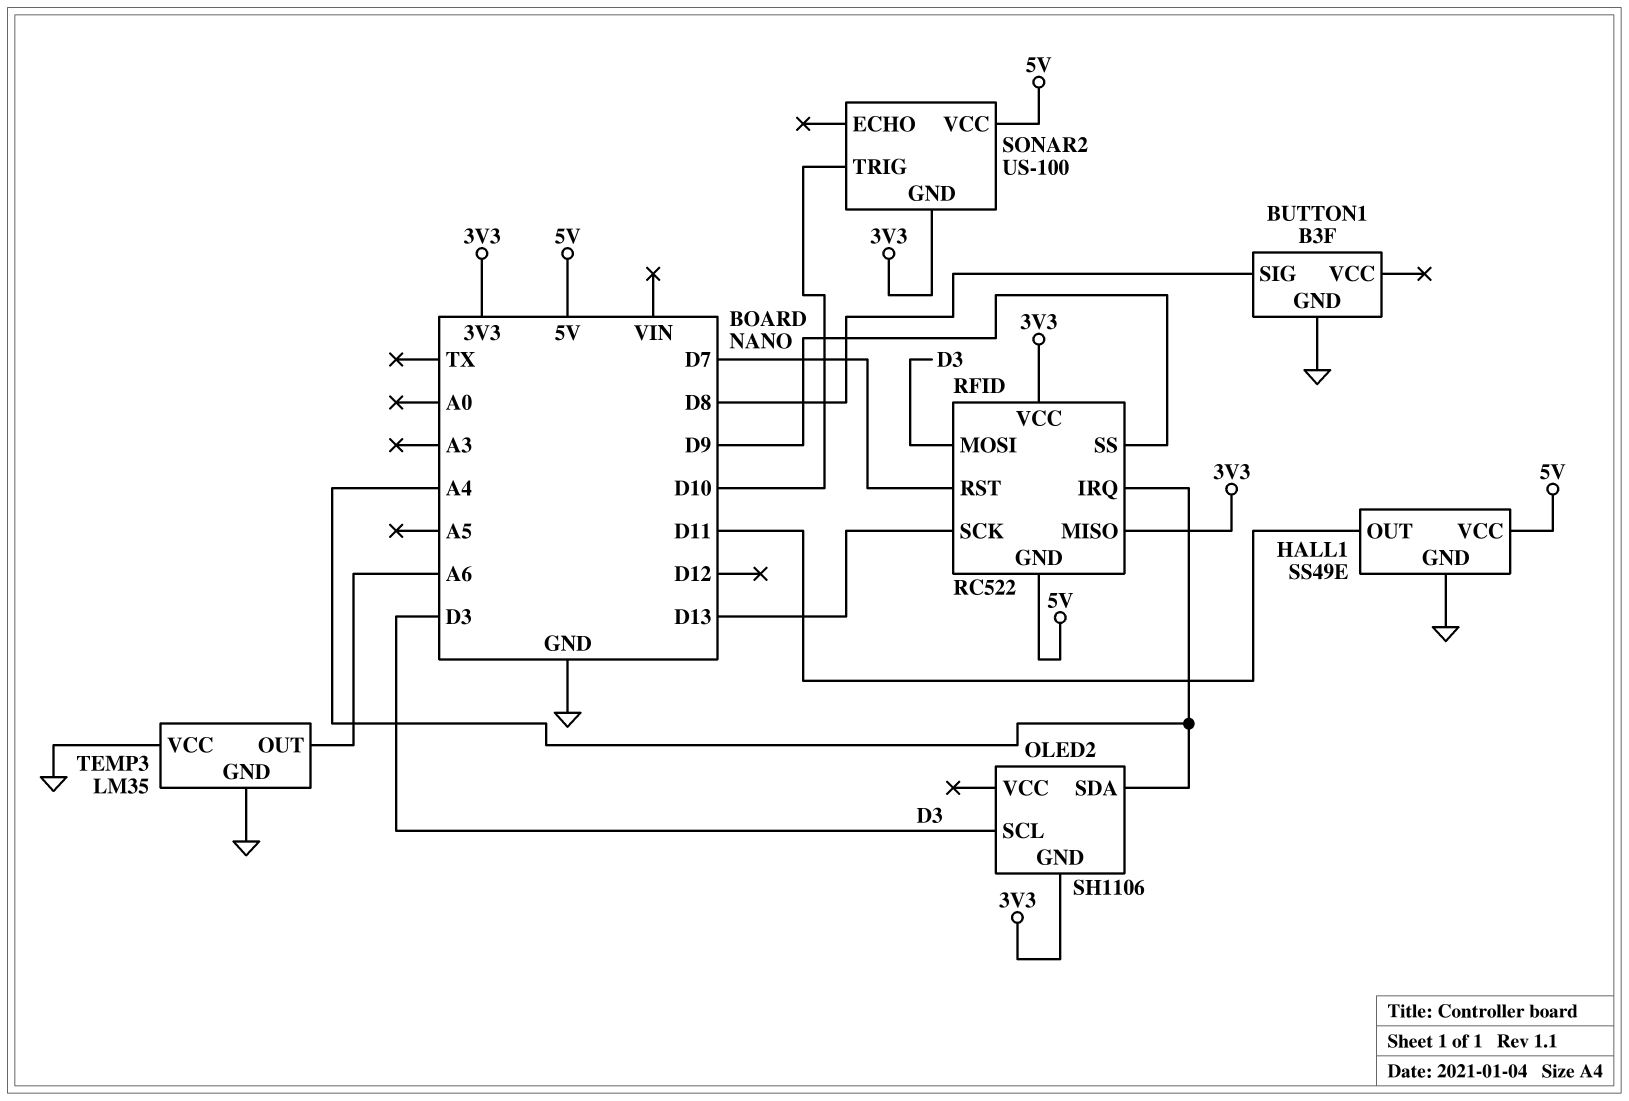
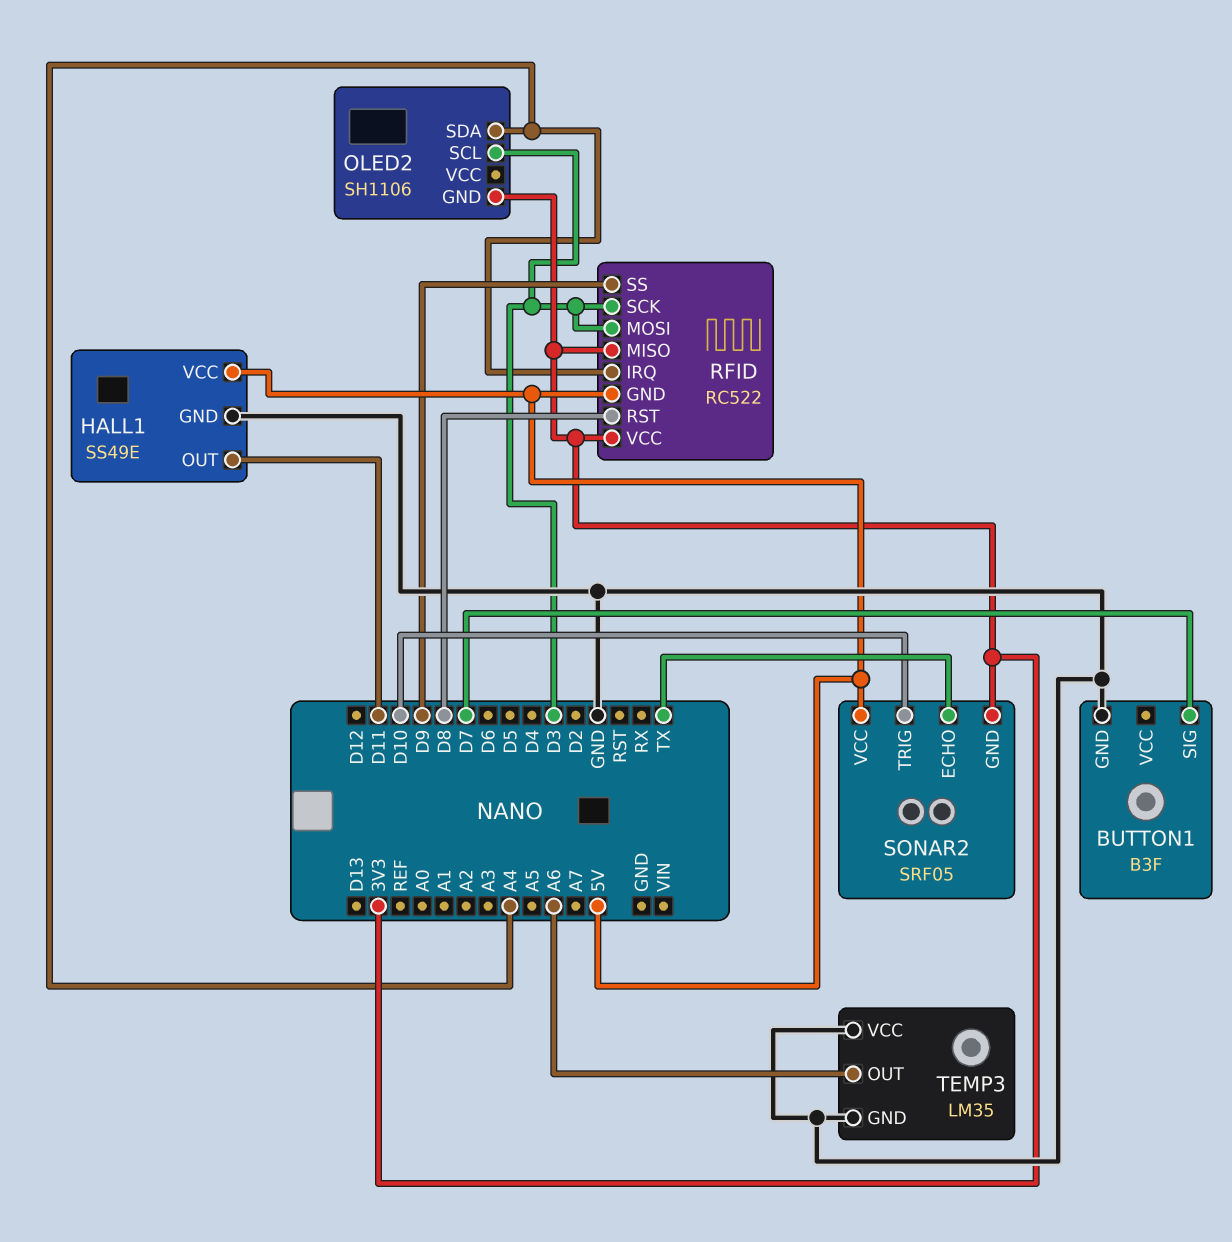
BUTTON1 pin SIG: D8 -> D7
RFID pin RST: D7 -> D8
RFID pin SCK: D13 -> D3
SONAR2: US-100 -> SRF05
SONAR2 pin ECHO: none -> TX

